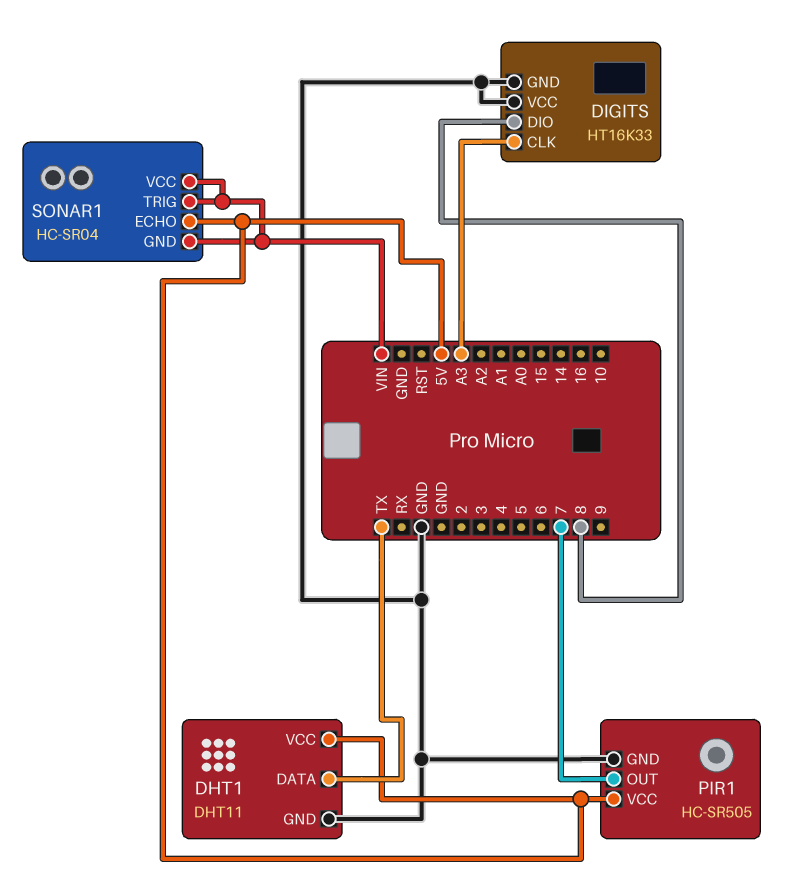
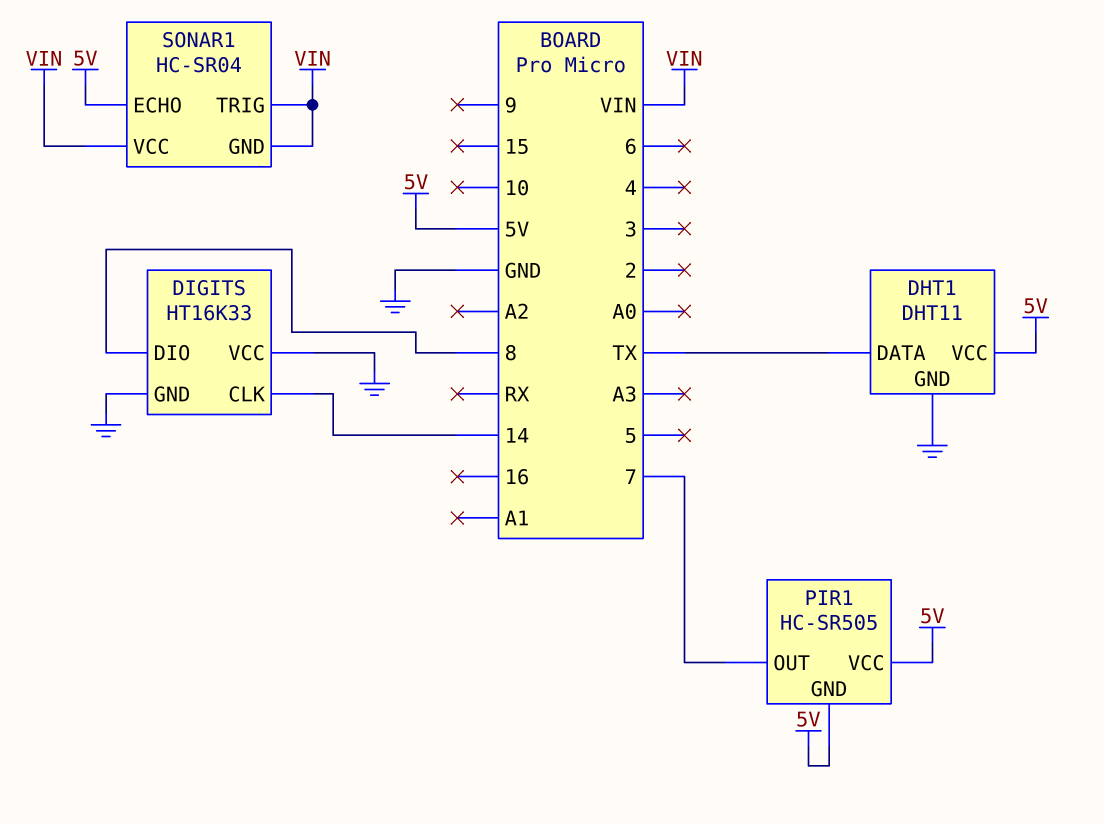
DIGITS pin CLK: A3 -> 14
PIR1 pin GND: GND -> 5V

